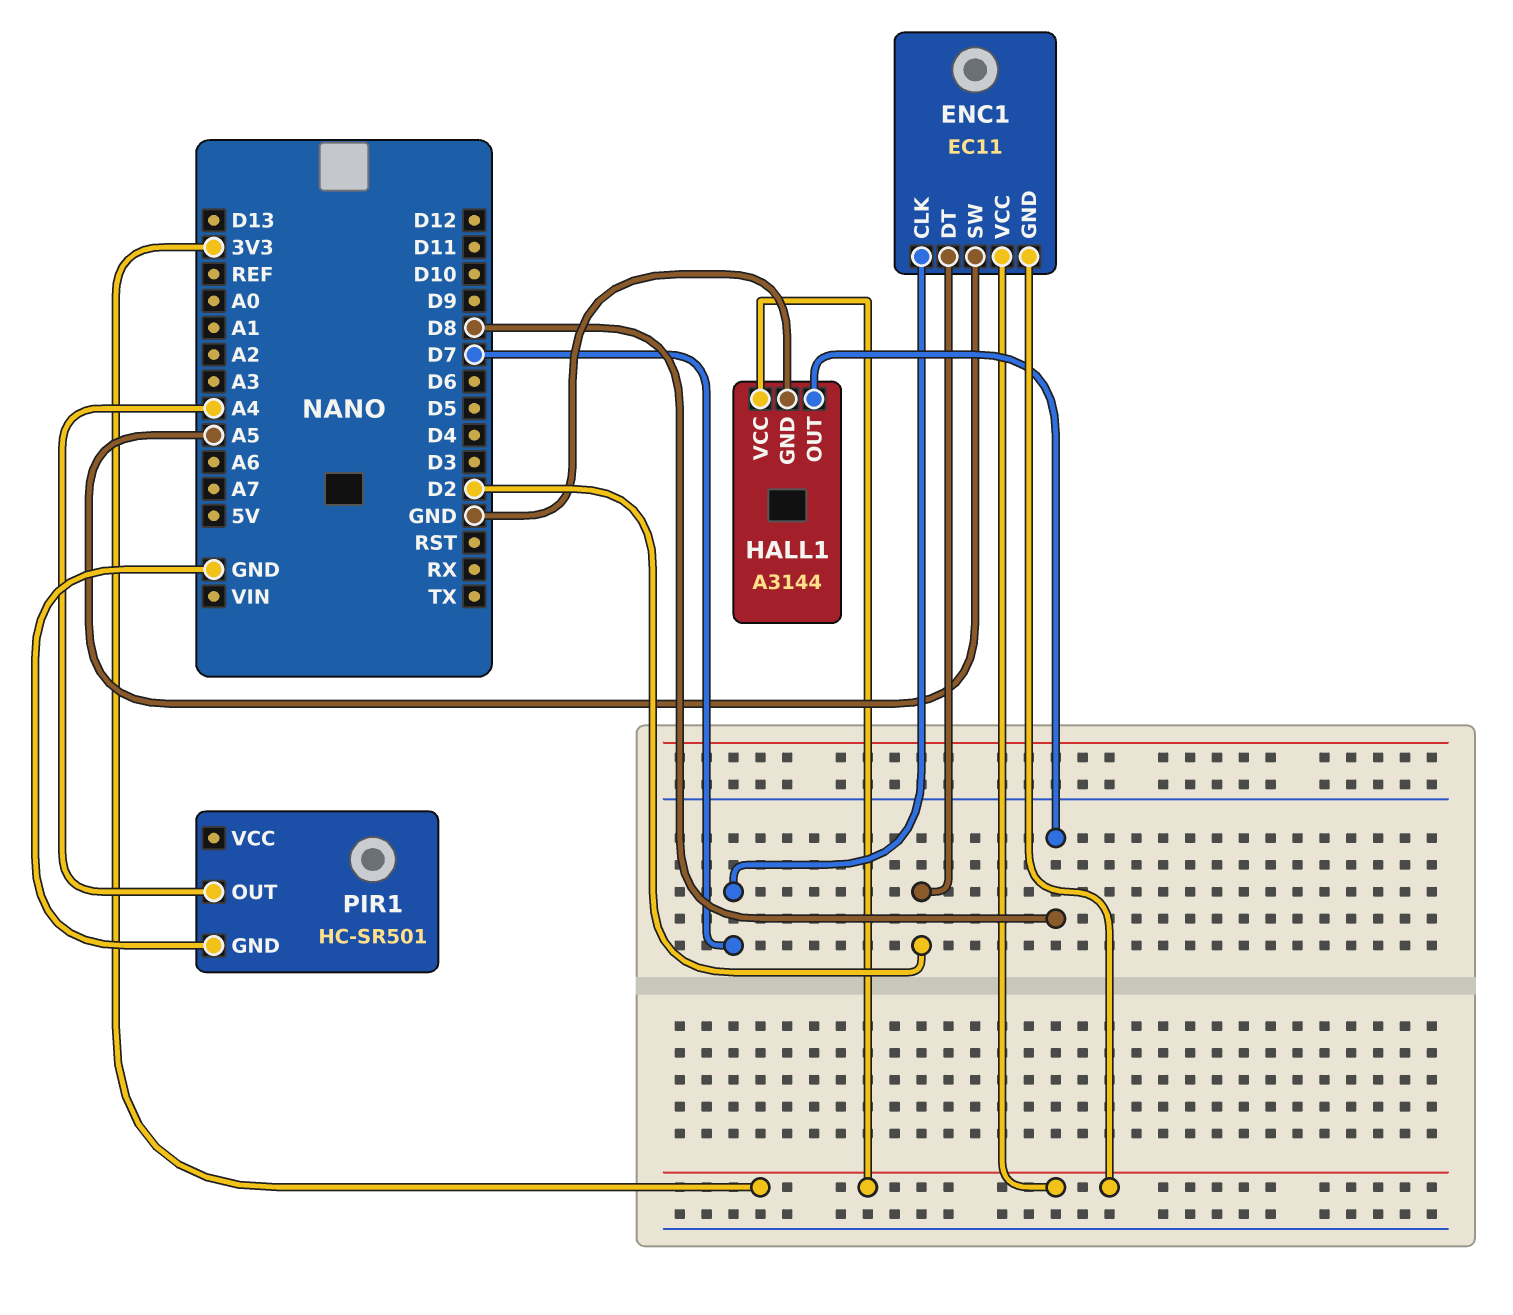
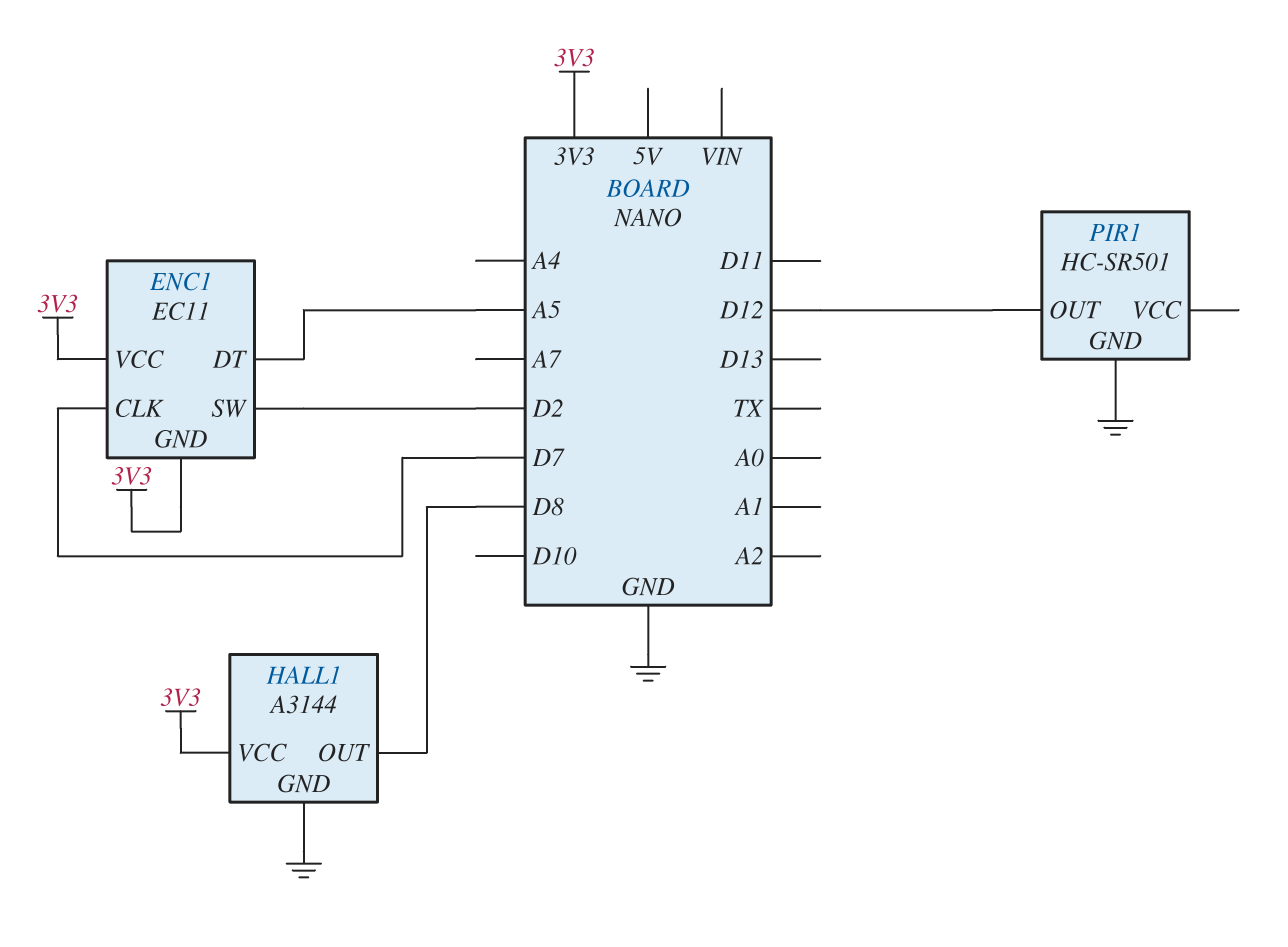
ENC1 pin DT: D2 -> A5
ENC1 pin SW: A5 -> D2
PIR1 pin OUT: A4 -> D12

